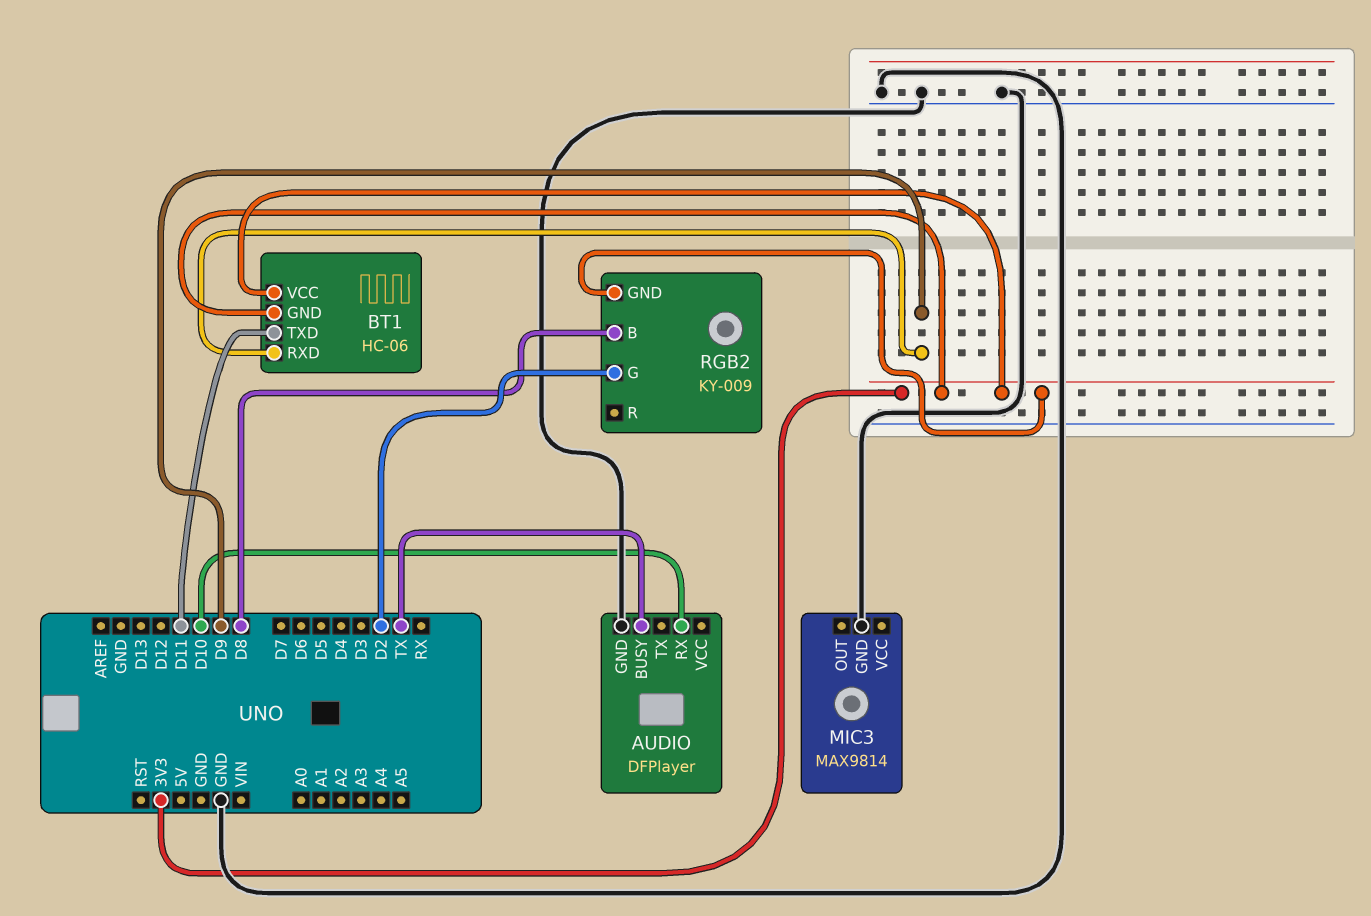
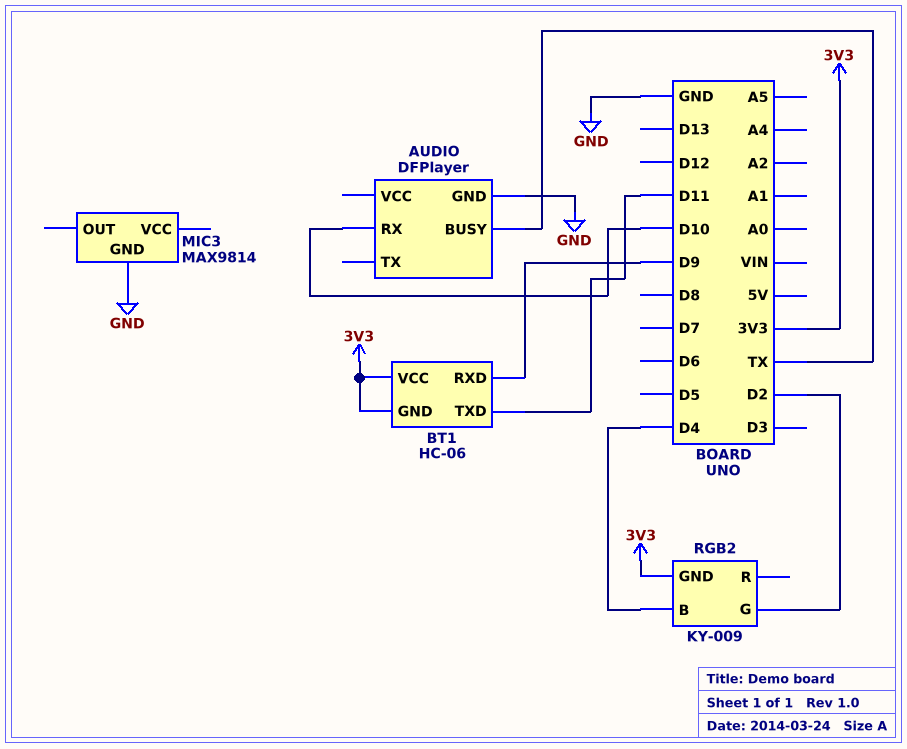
RGB2 pin B: D8 -> D4

